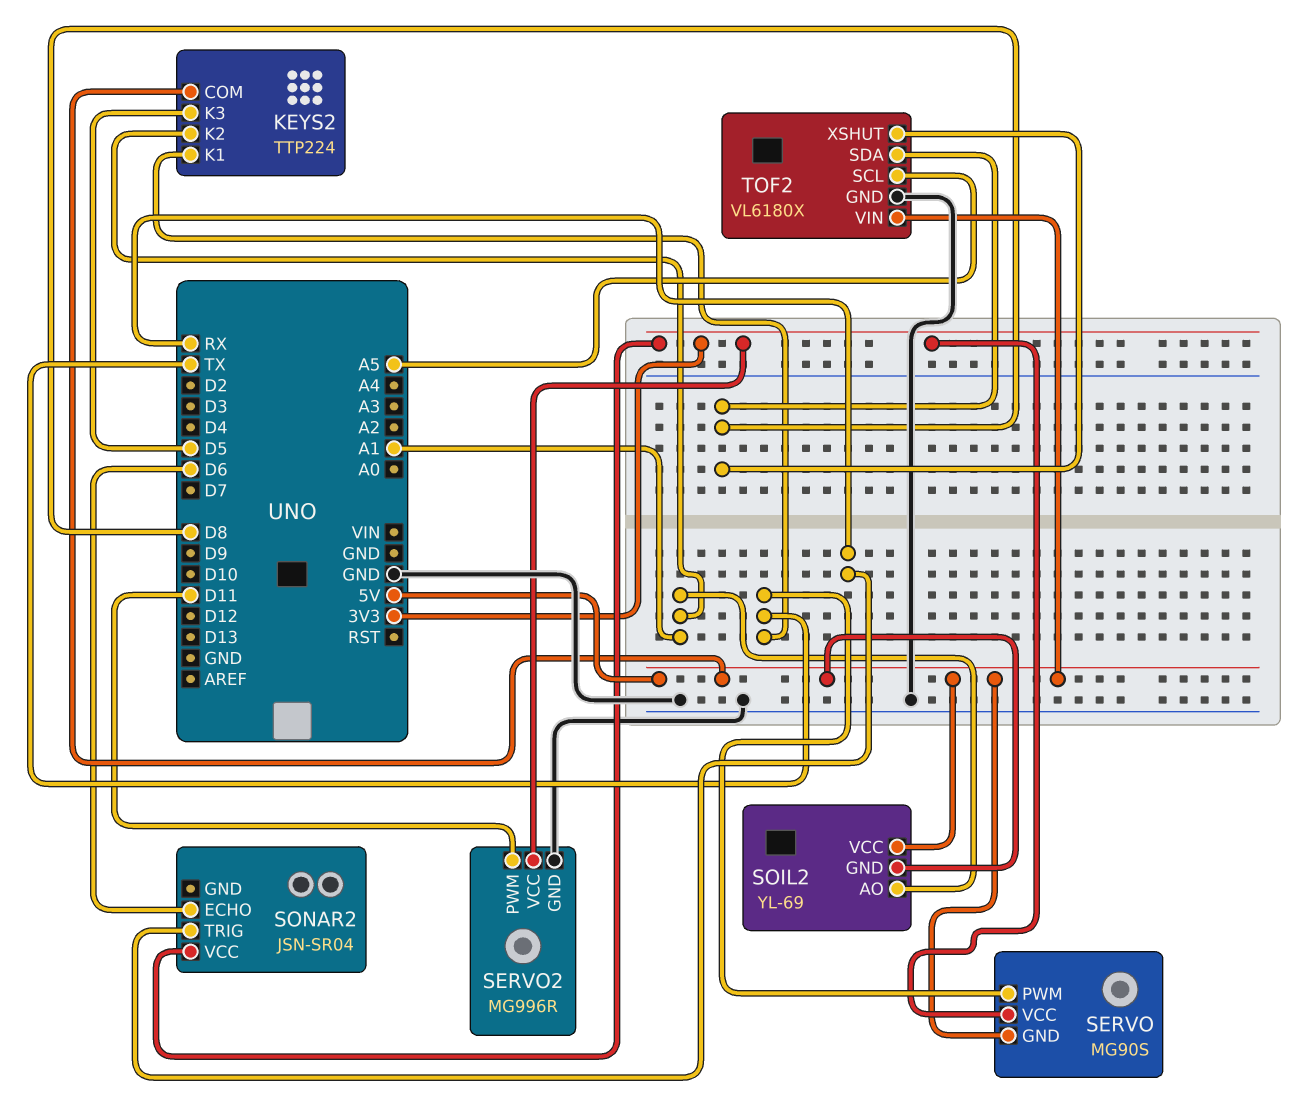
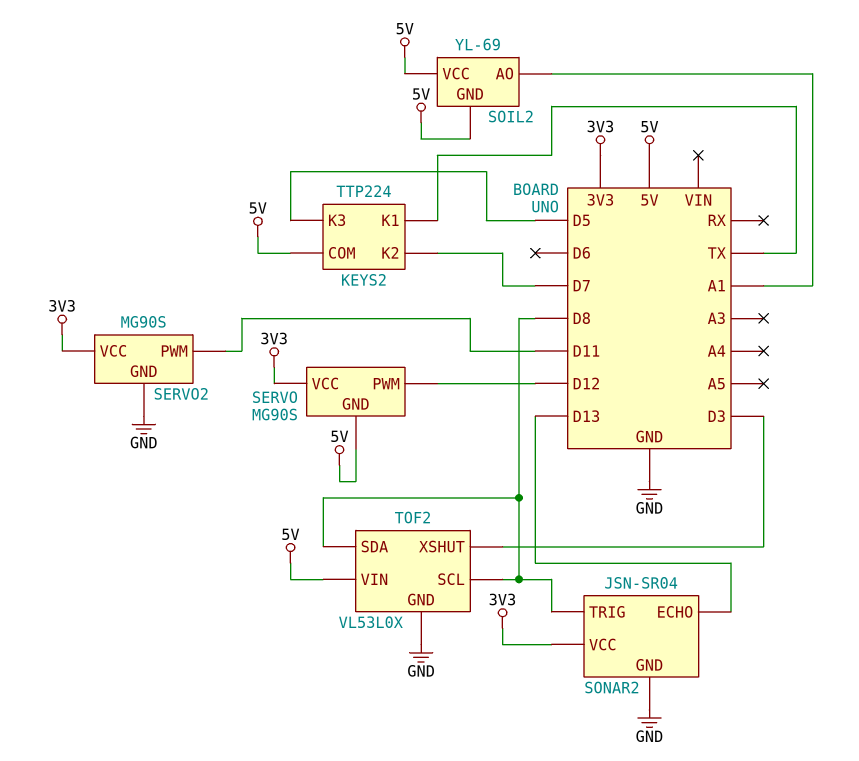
KEYS2 pin K2: A1 -> D7
SERVO pin PWM: TX -> D12
SERVO2: MG996R -> MG90S
SONAR2 pin ECHO: D6 -> D13
SONAR2 pin GND: none -> GND
SONAR2 pin TRIG: RX -> D8
TOF2: VL6180X -> VL53L0X
TOF2 pin SCL: A5 -> D8
TOF2 pin XSHUT: D8 -> D3

